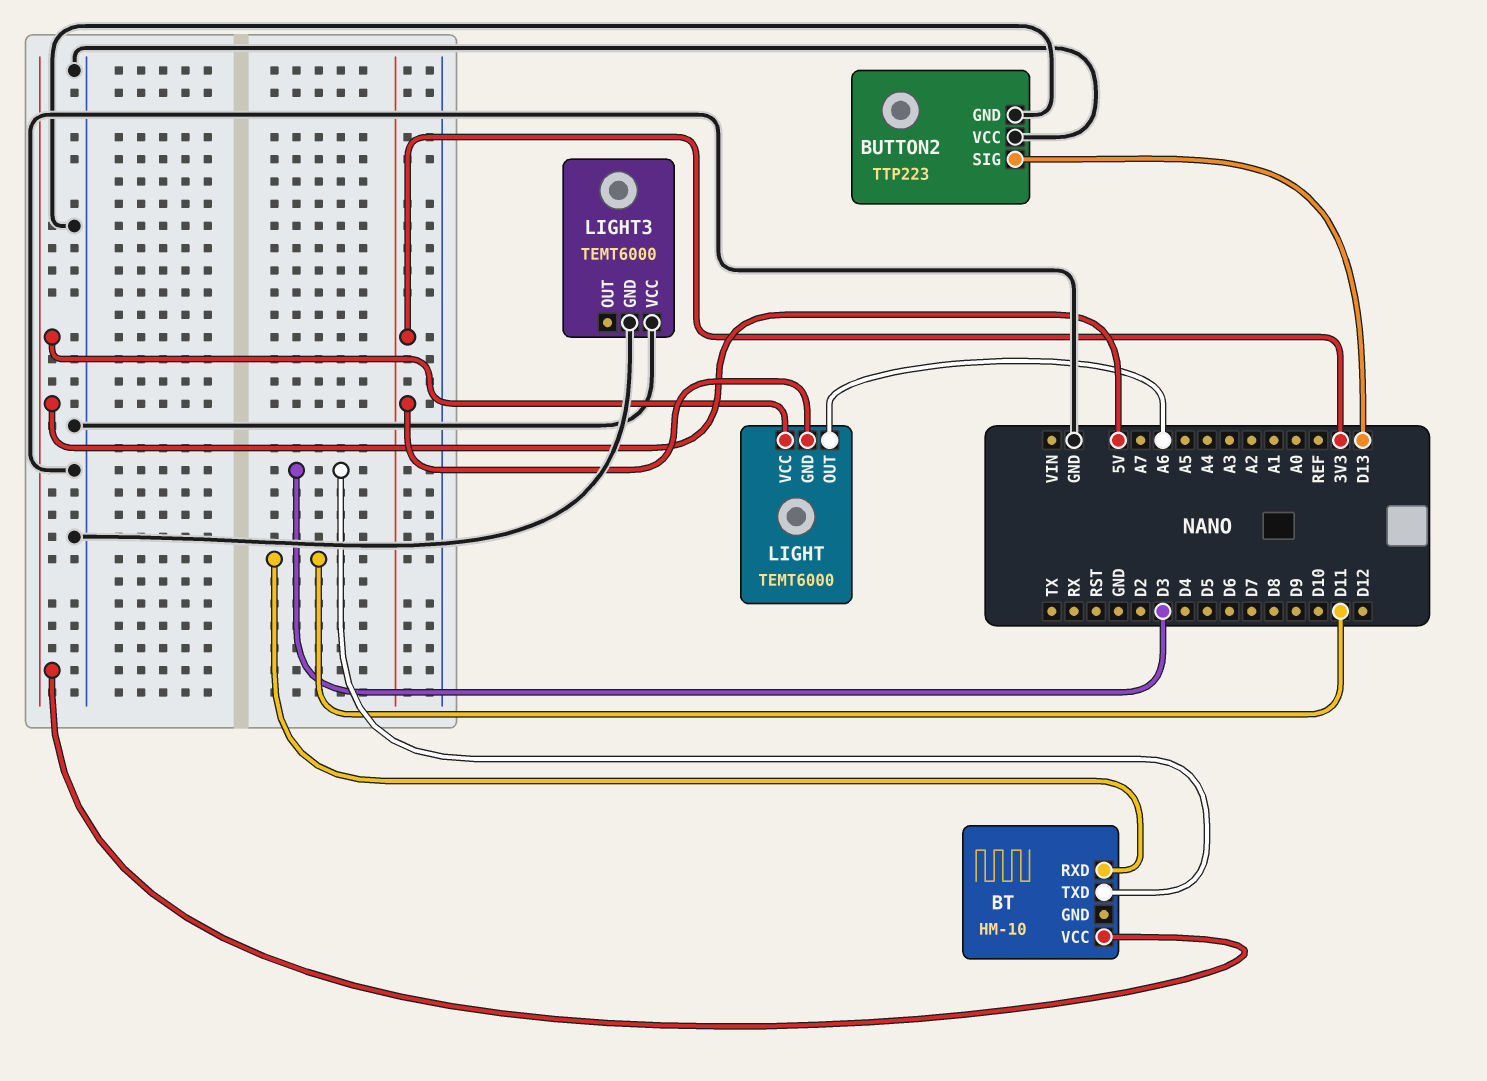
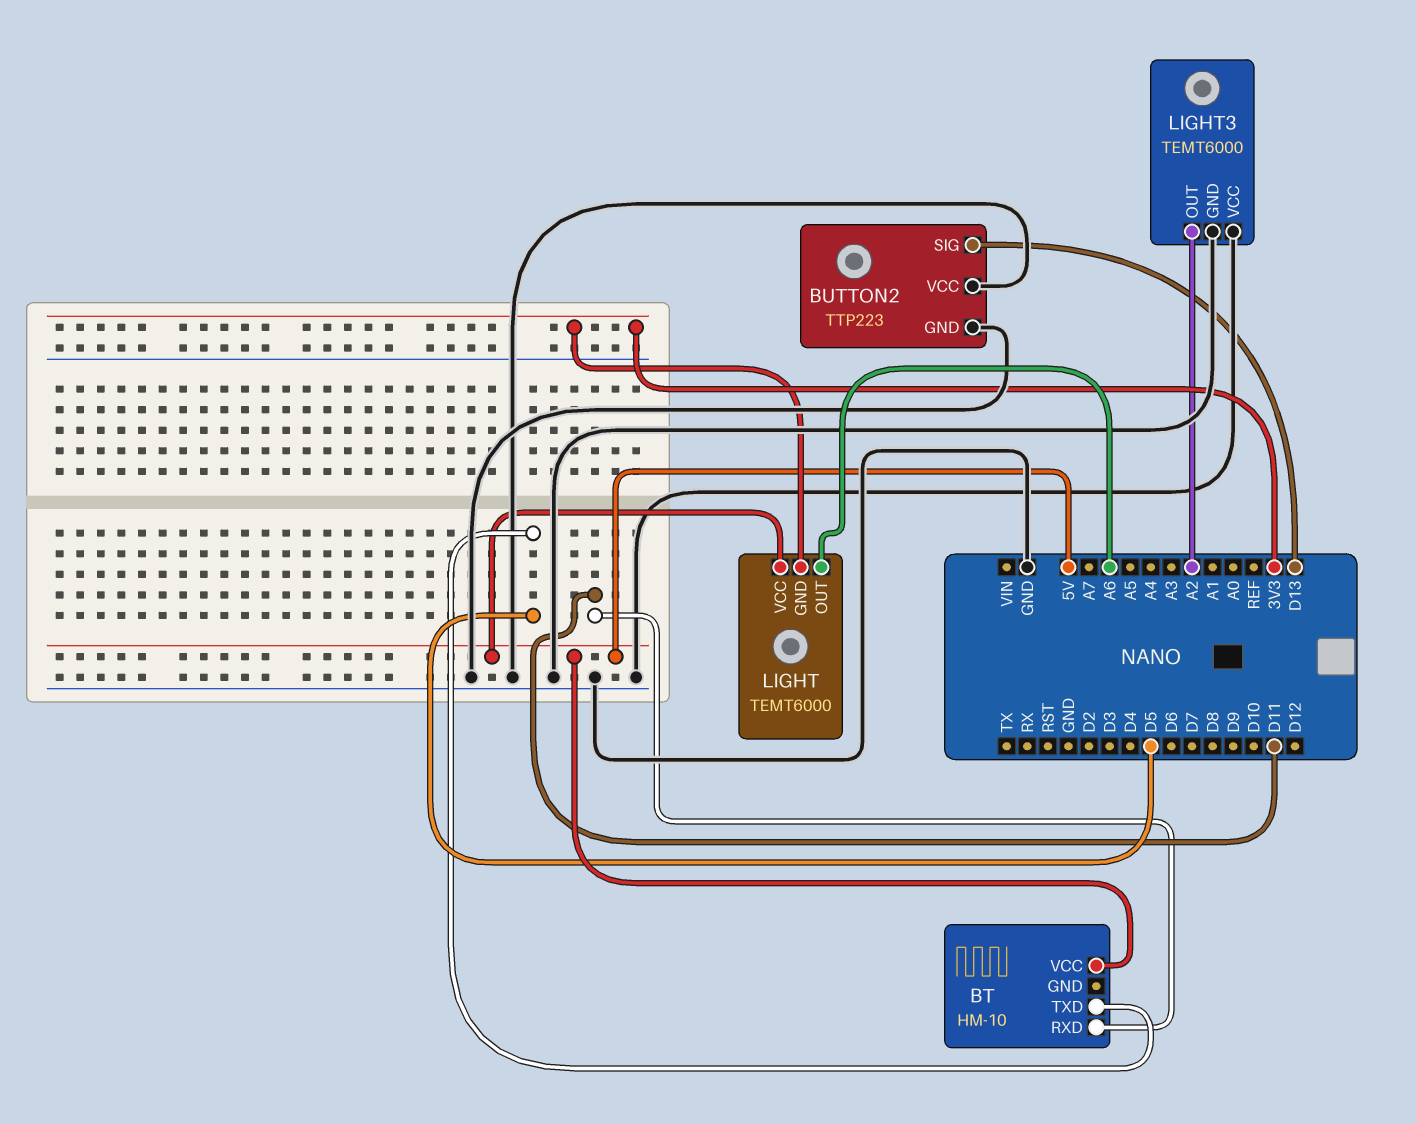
BT pin TXD: D3 -> D5
LIGHT3 pin OUT: none -> A2

